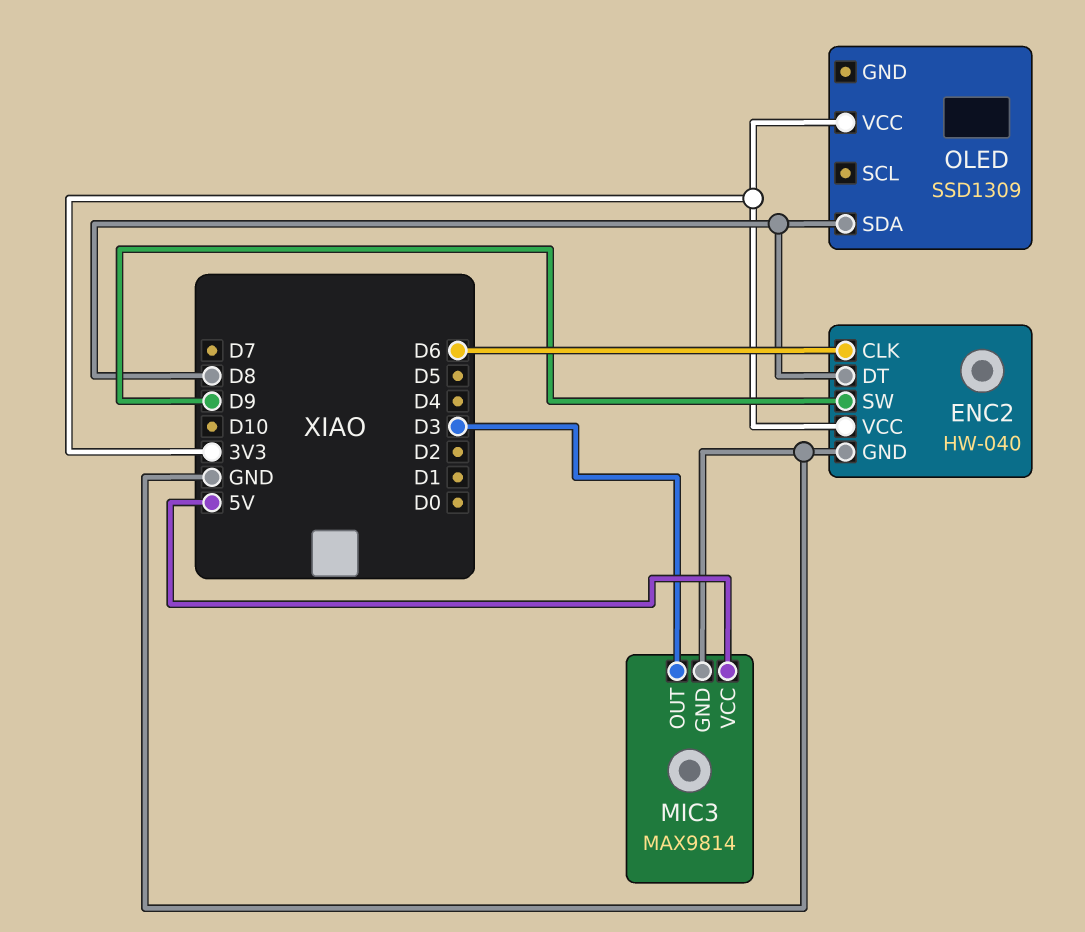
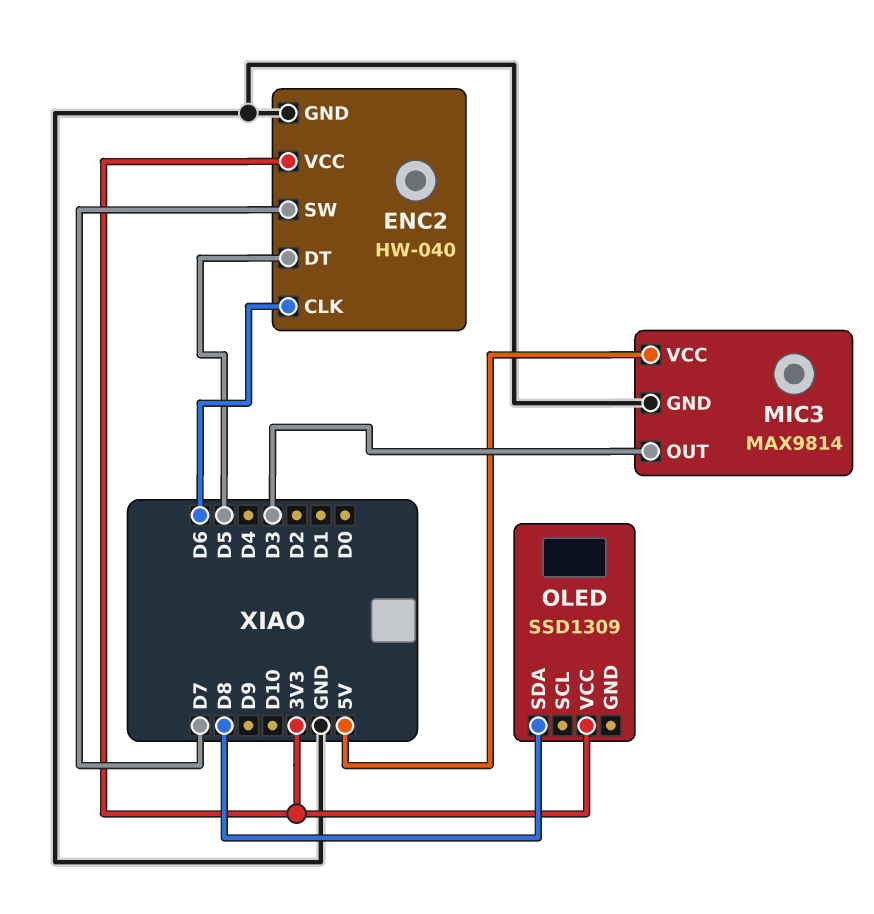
ENC2 pin DT: D8 -> D5
ENC2 pin SW: D9 -> D7

